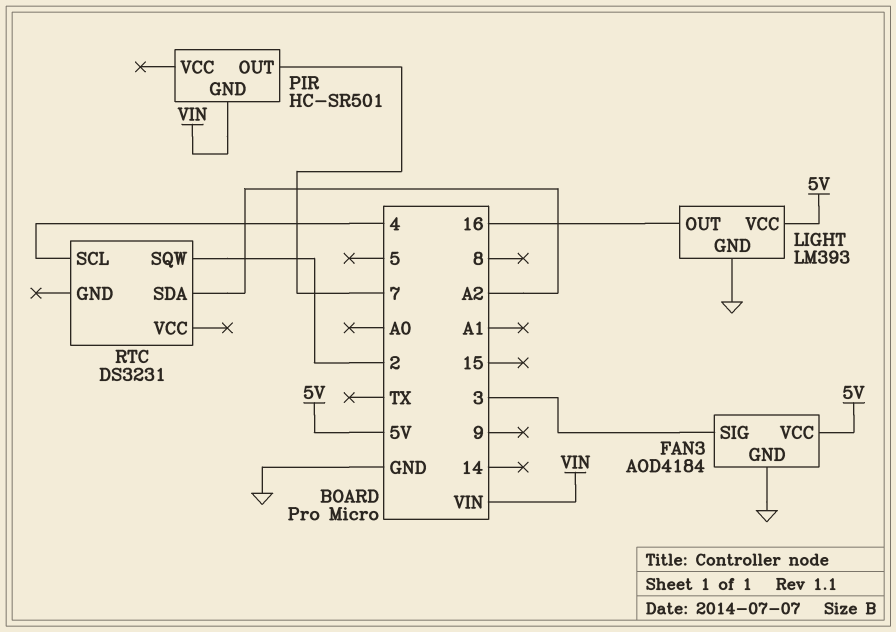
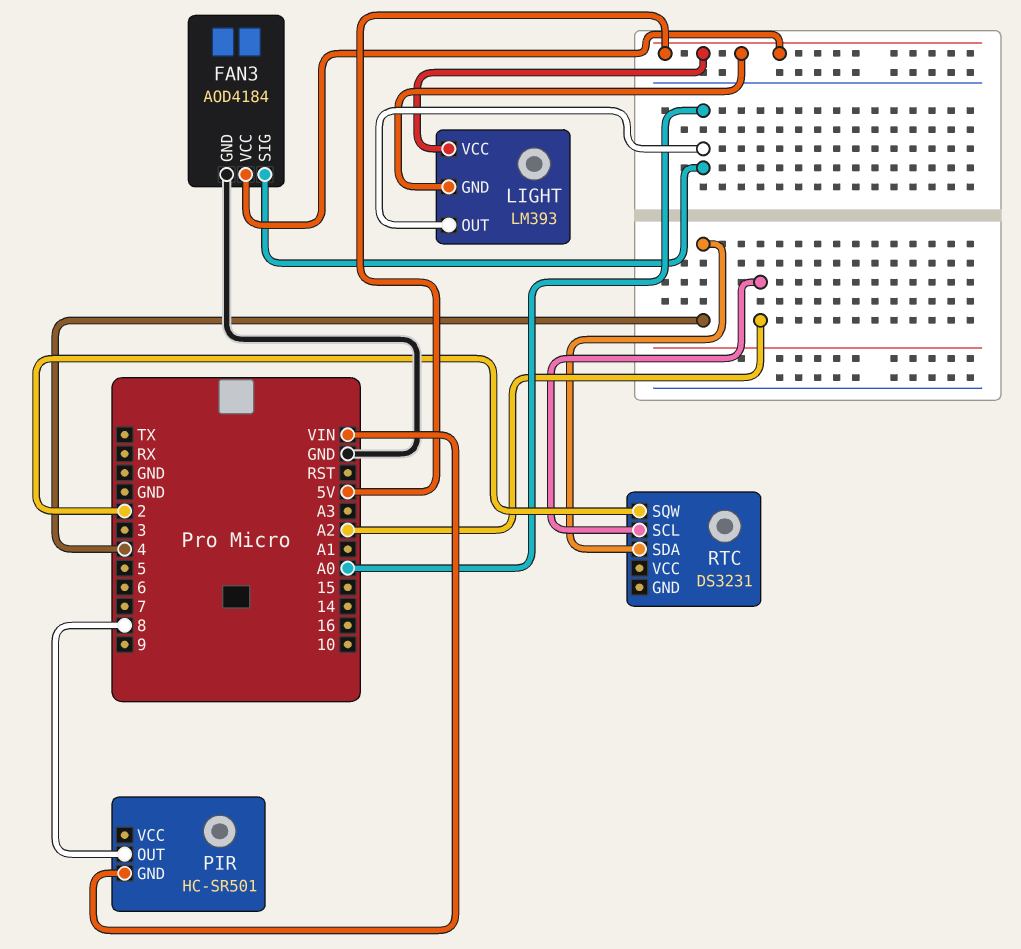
FAN3 pin SIG: 3 -> A0
LIGHT pin GND: GND -> 5V
LIGHT pin OUT: 16 -> A0
PIR pin OUT: 7 -> 8
RTC pin SCL: 4 -> A2
RTC pin SDA: A2 -> 4

